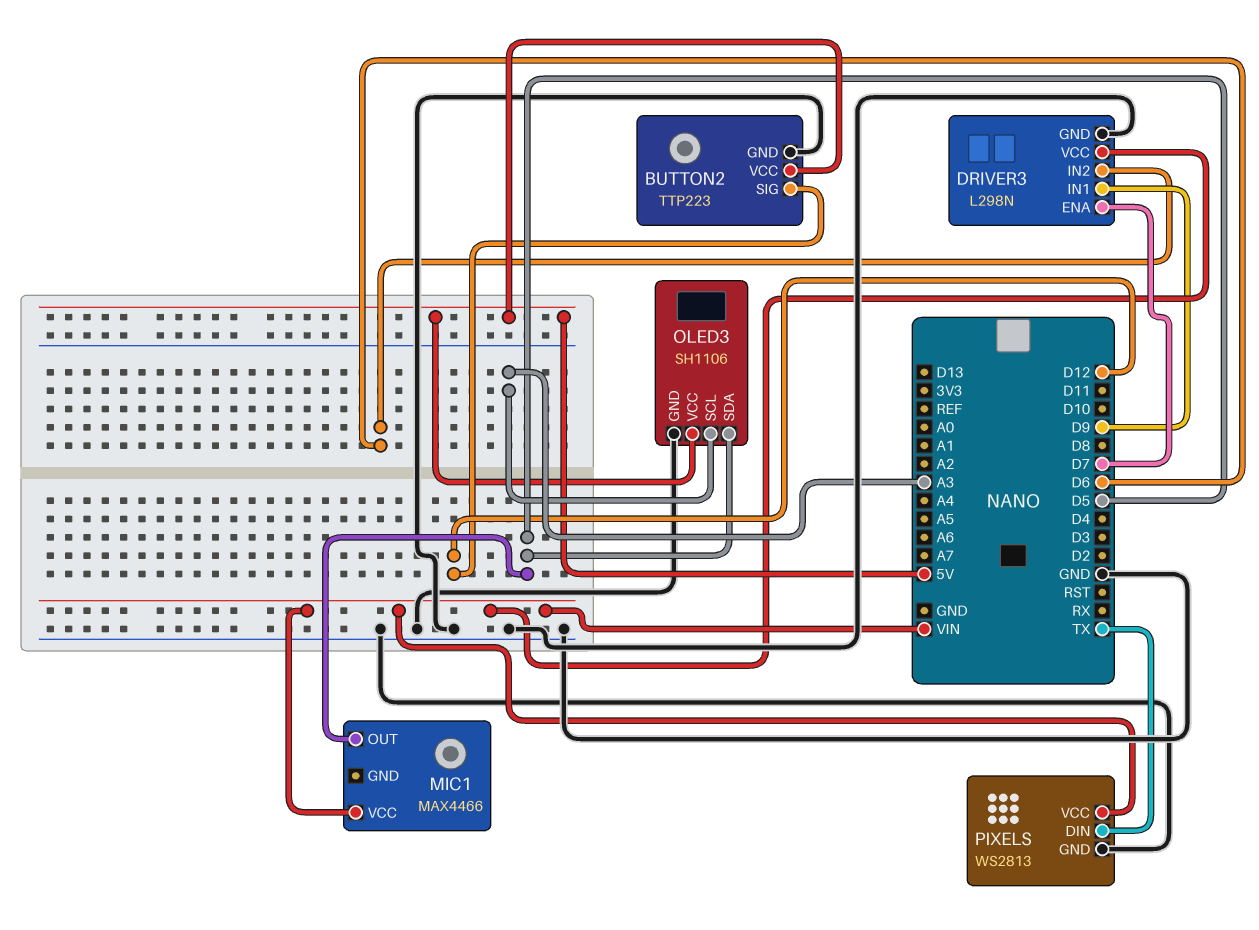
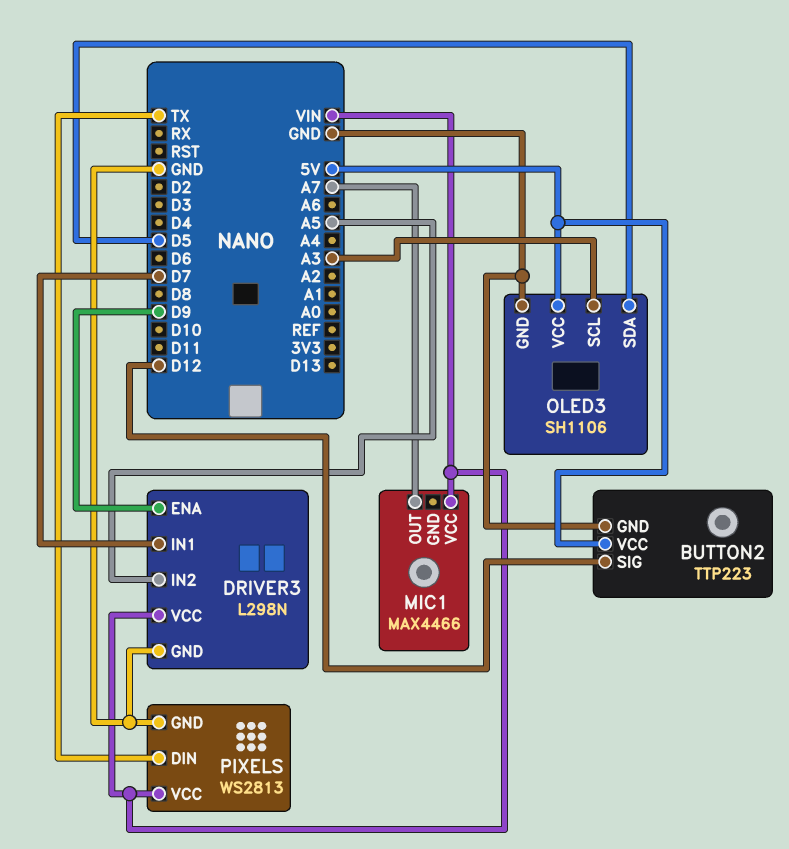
DRIVER3 pin ENA: D7 -> D9
DRIVER3 pin IN1: D9 -> D7
DRIVER3 pin IN2: D6 -> A5
MIC1 pin OUT: D5 -> A7

